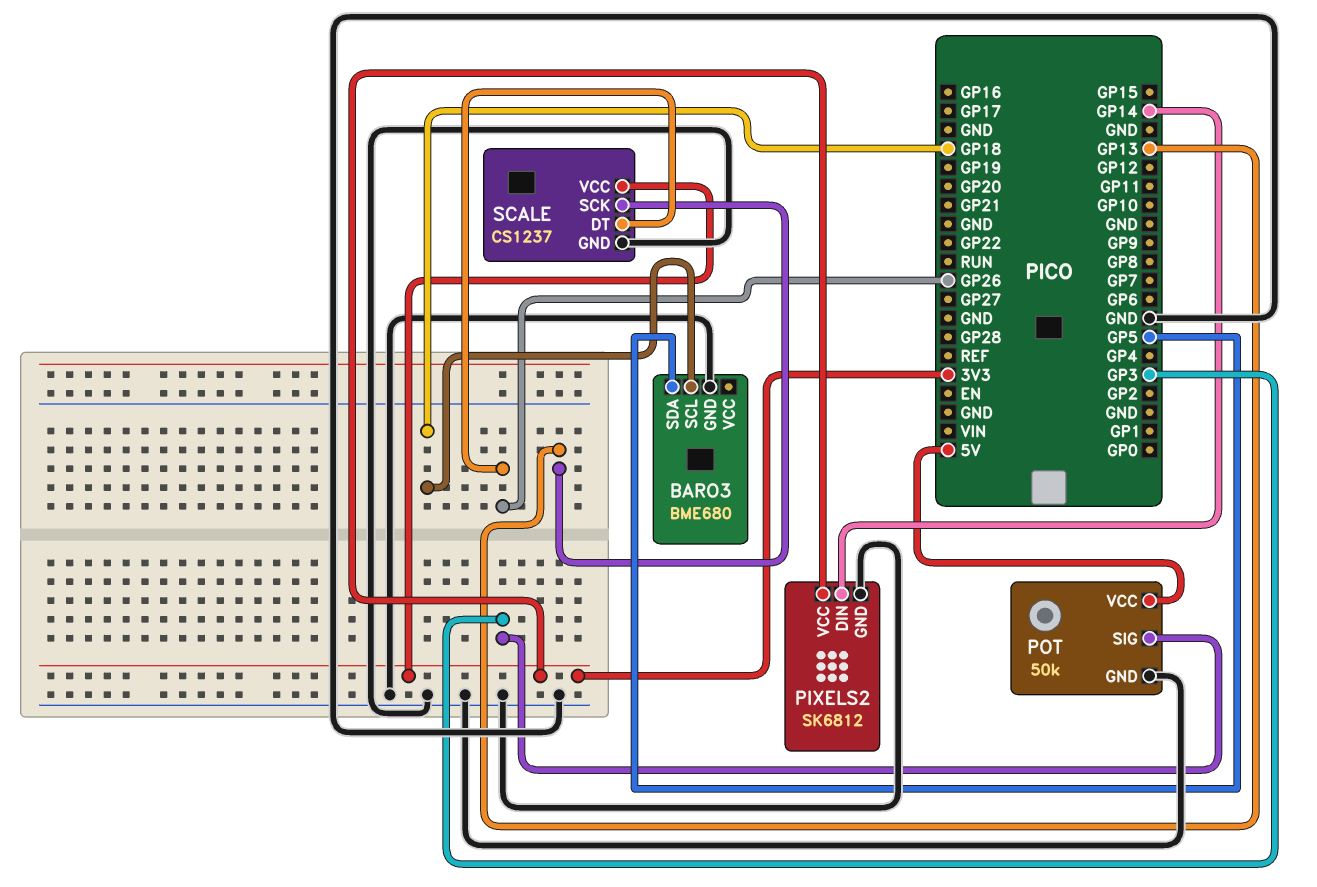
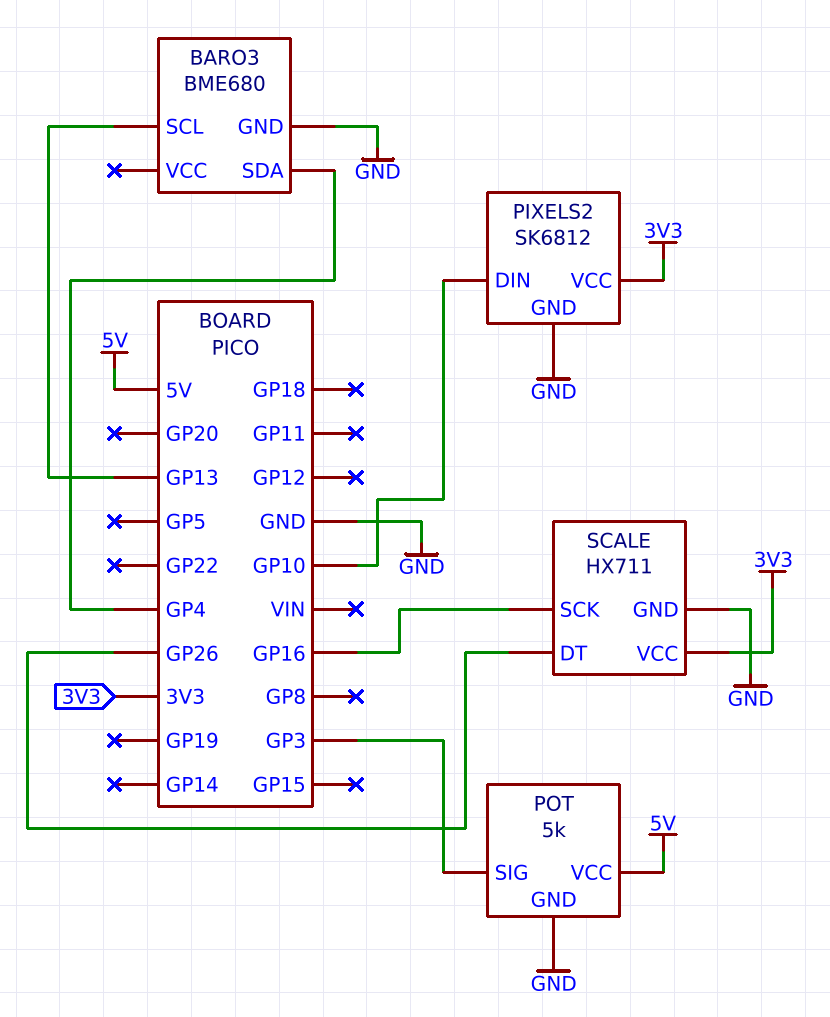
BARO3 pin SCL: GP18 -> GP13
BARO3 pin SDA: GP5 -> GP4
PIXELS2 pin DIN: GP14 -> GP10
POT: 50k -> 5k
SCALE: CS1237 -> HX711
SCALE pin SCK: GP13 -> GP16

